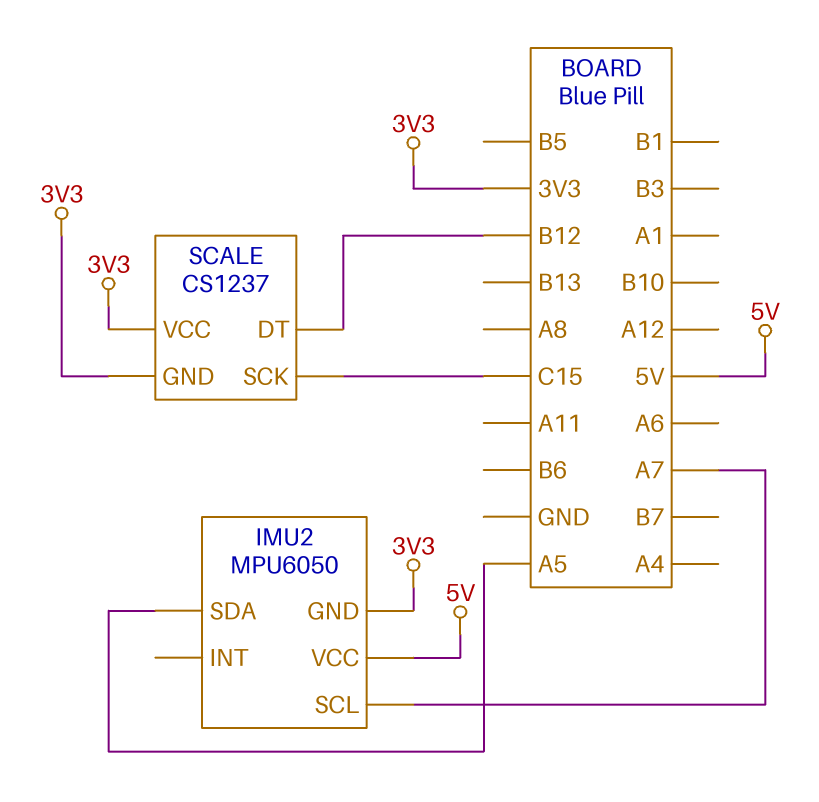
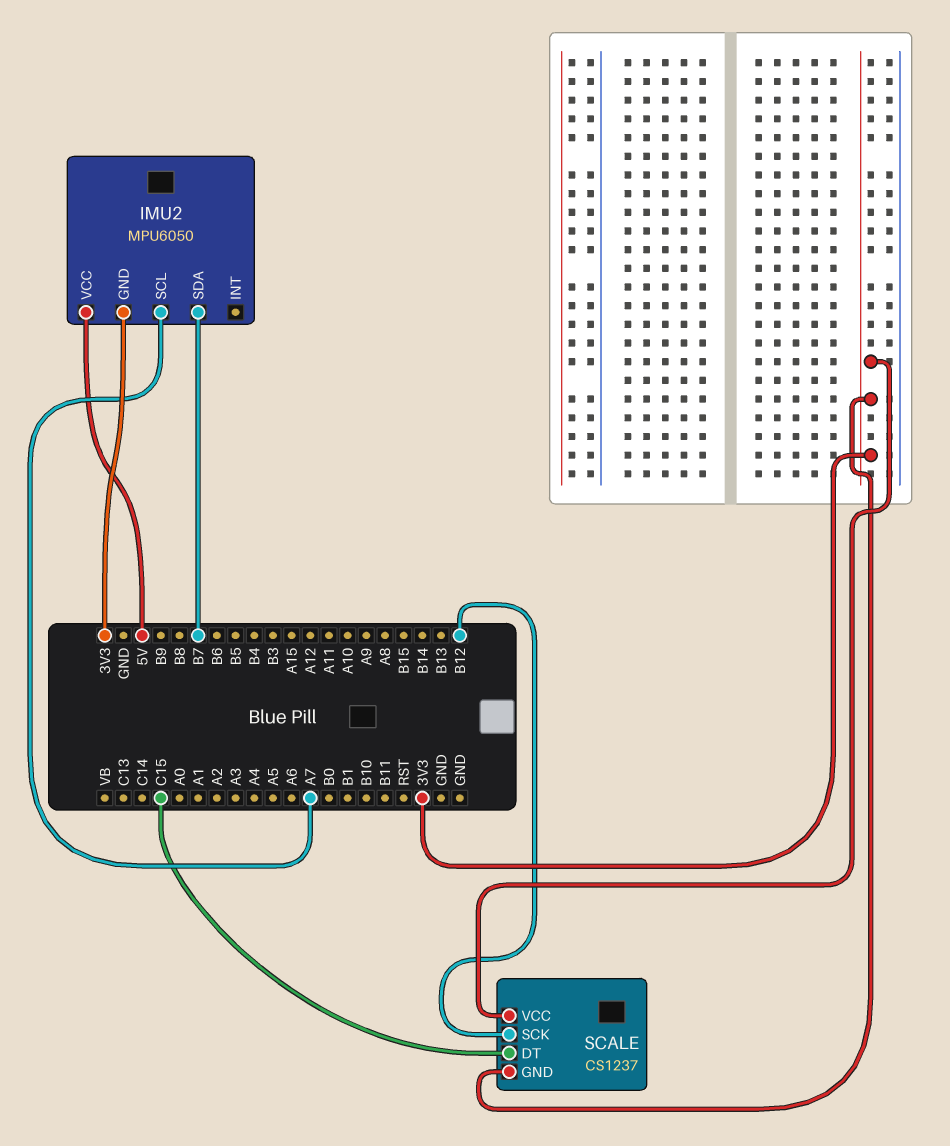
IMU2 pin SDA: A5 -> B7
SCALE pin DT: B12 -> C15
SCALE pin SCK: C15 -> B12

